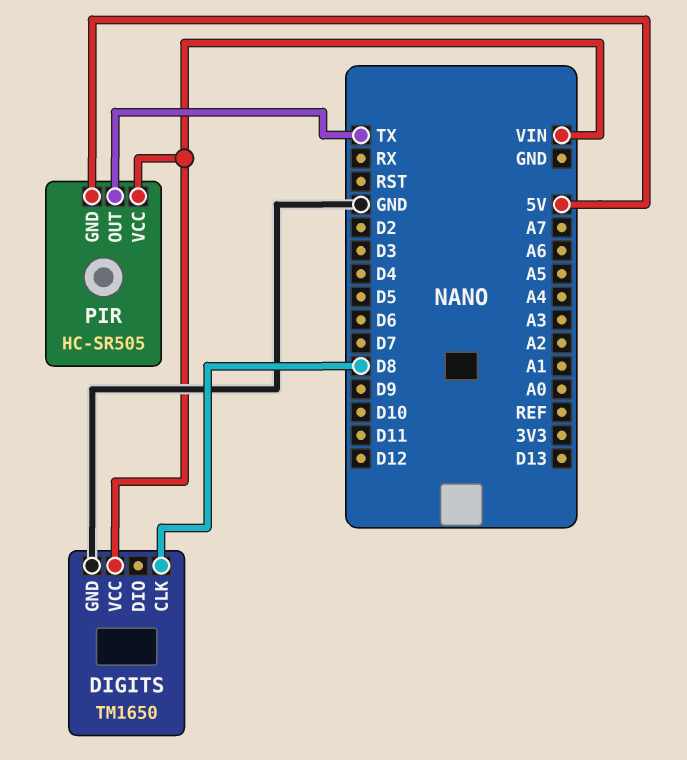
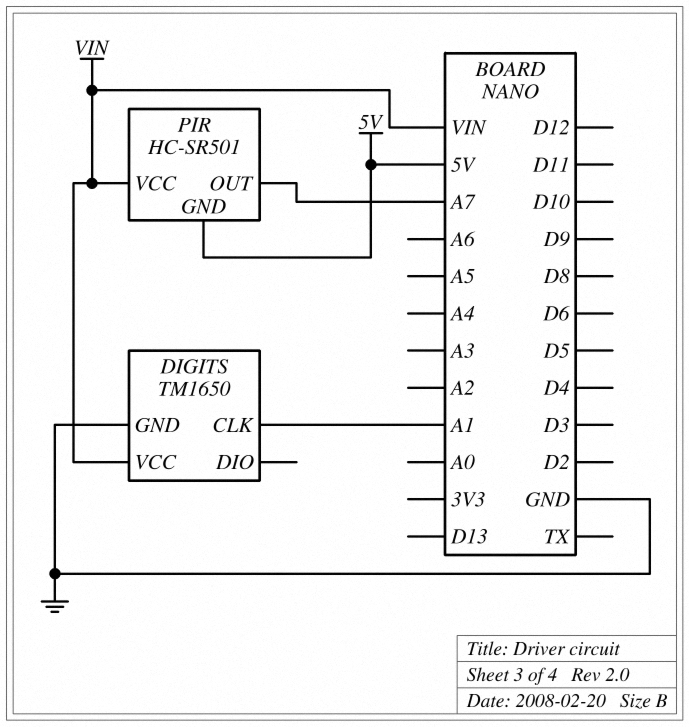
DIGITS pin CLK: D8 -> A1
PIR: HC-SR505 -> HC-SR501
PIR pin OUT: TX -> A7

